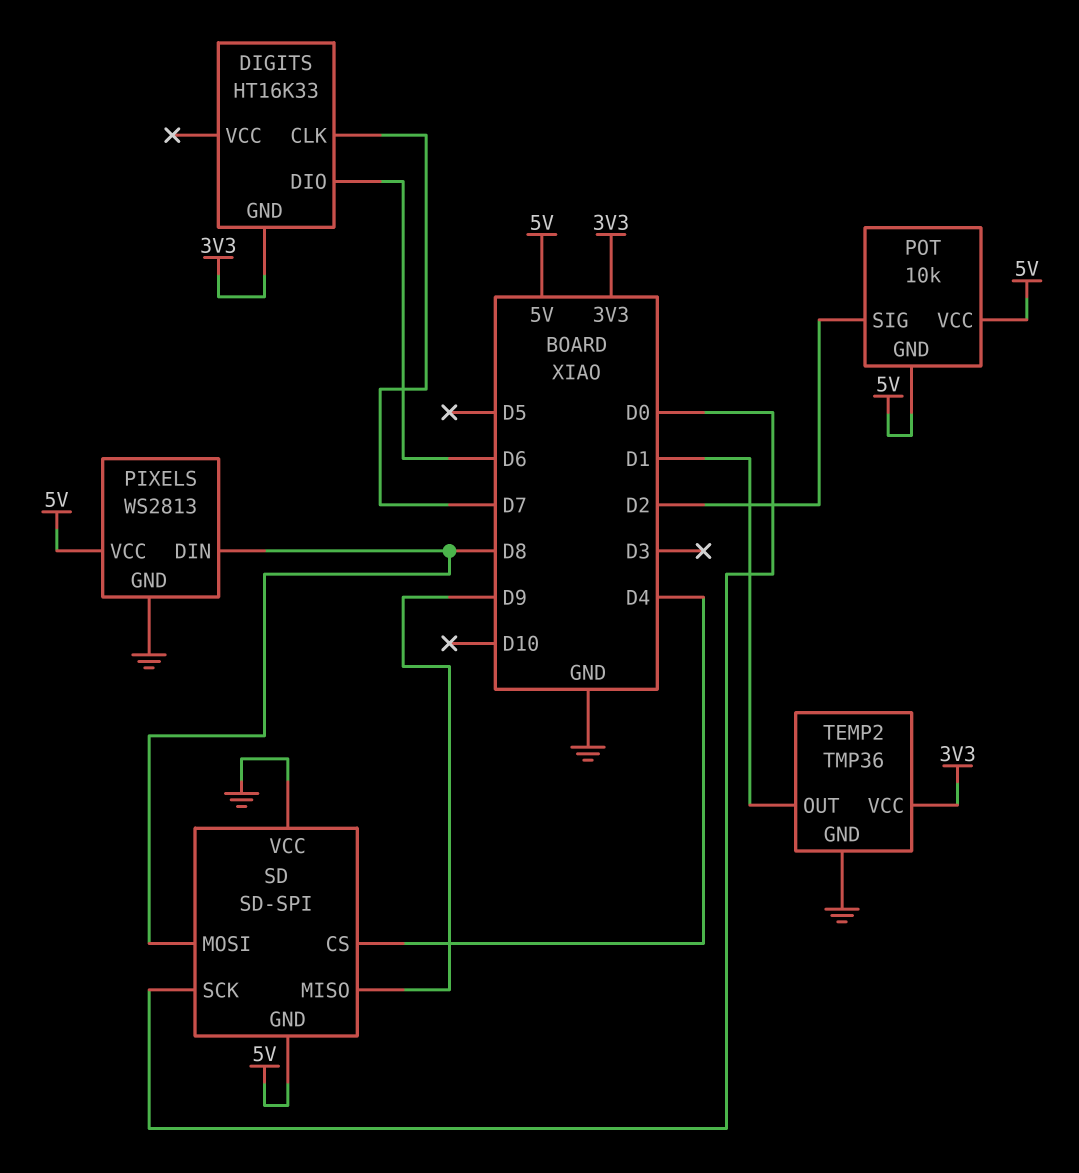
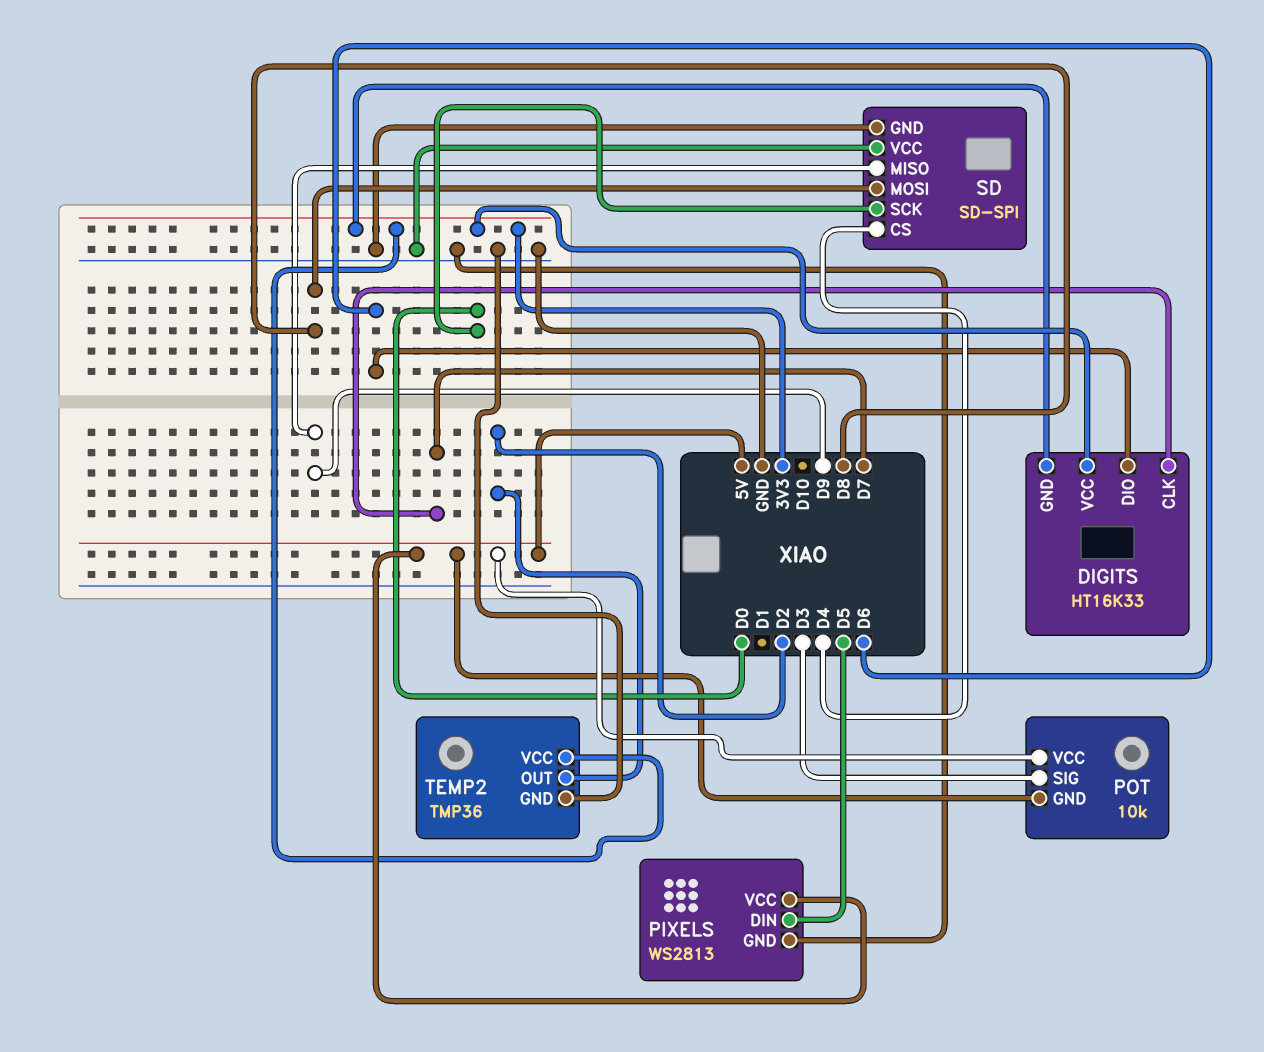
DIGITS pin VCC: none -> 3V3
PIXELS pin DIN: D8 -> D5
POT pin SIG: D2 -> D3
SD pin GND: 5V -> GND
TEMP2 pin OUT: D1 -> D2

